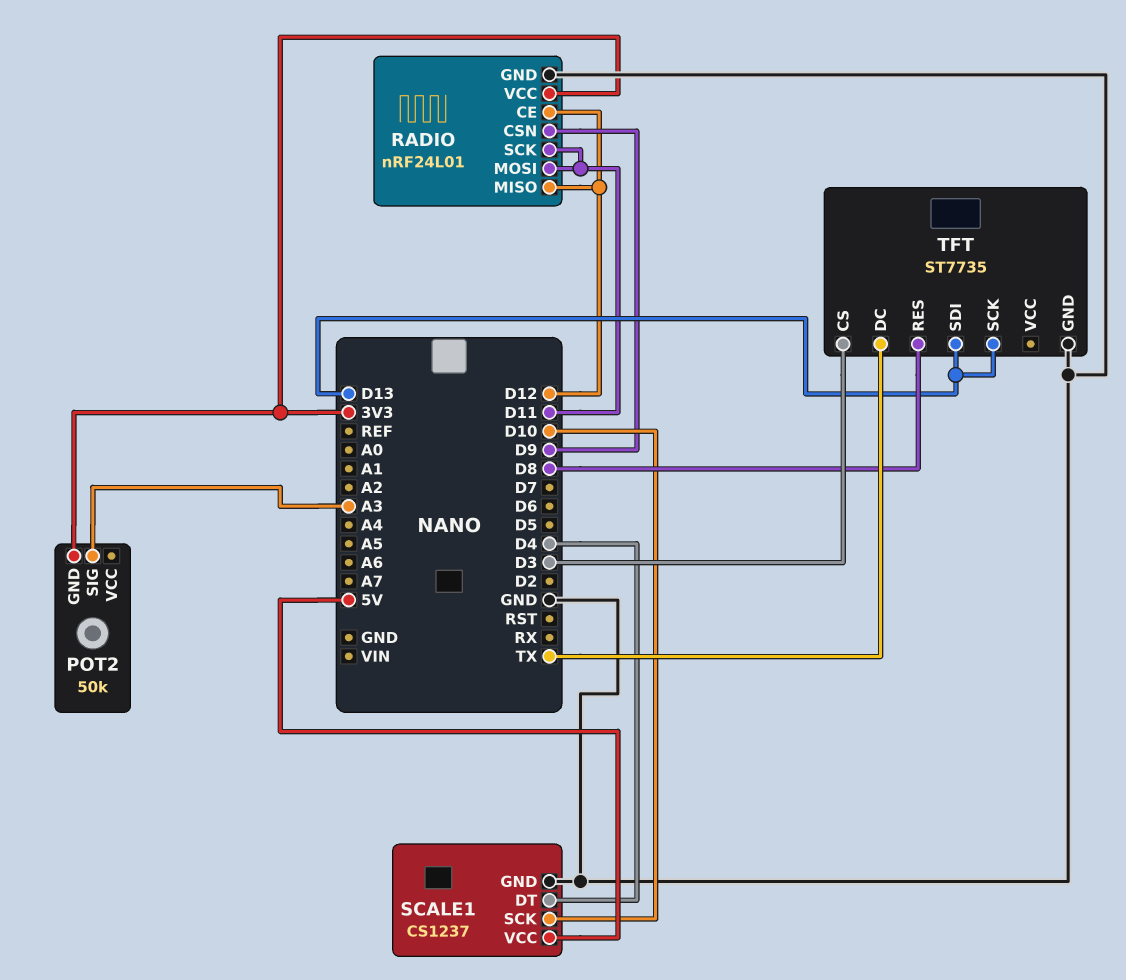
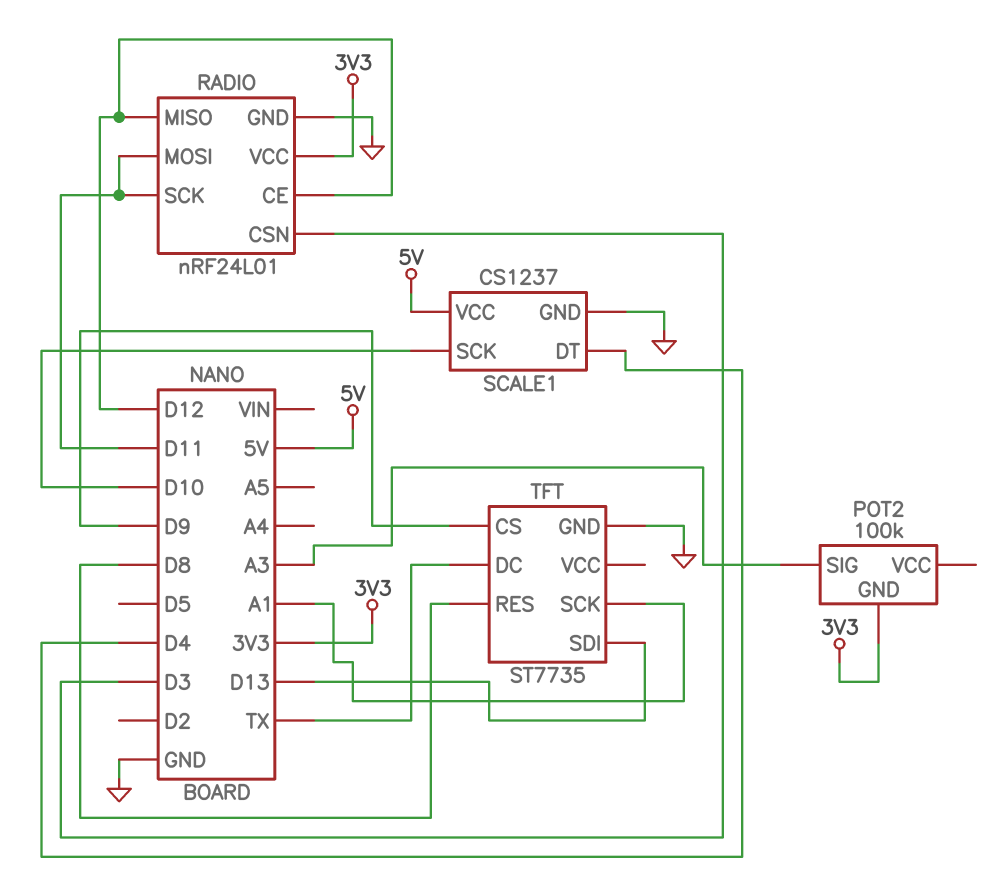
POT2: 50k -> 100k
RADIO pin CSN: D9 -> D3
TFT pin CS: D3 -> D9
TFT pin SCK: D13 -> A1

